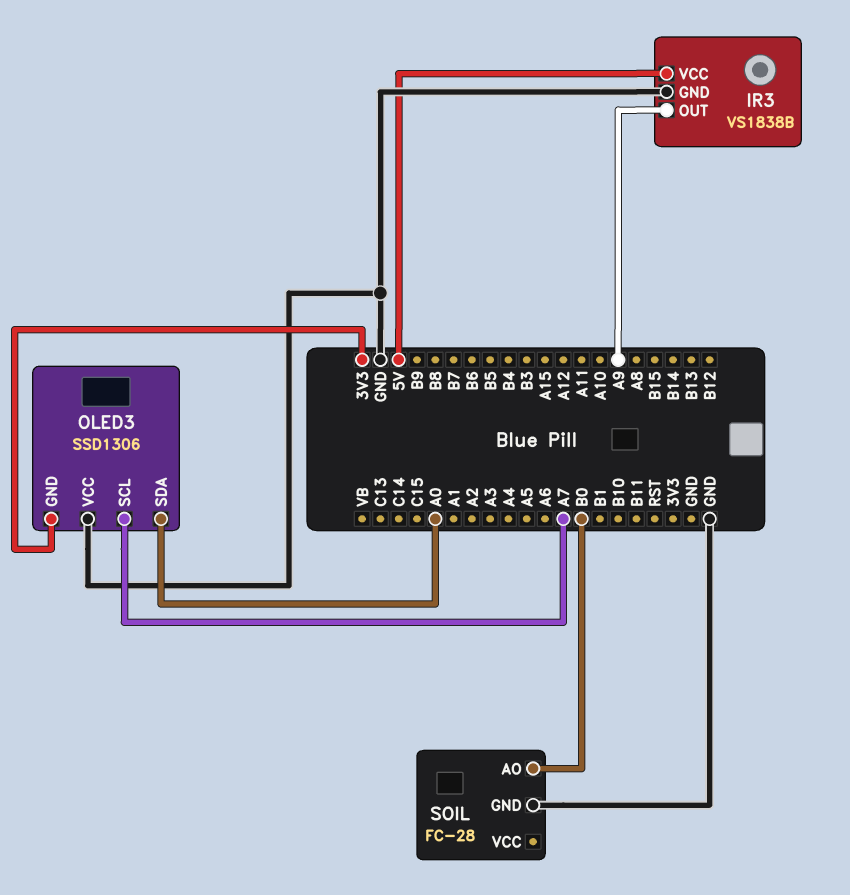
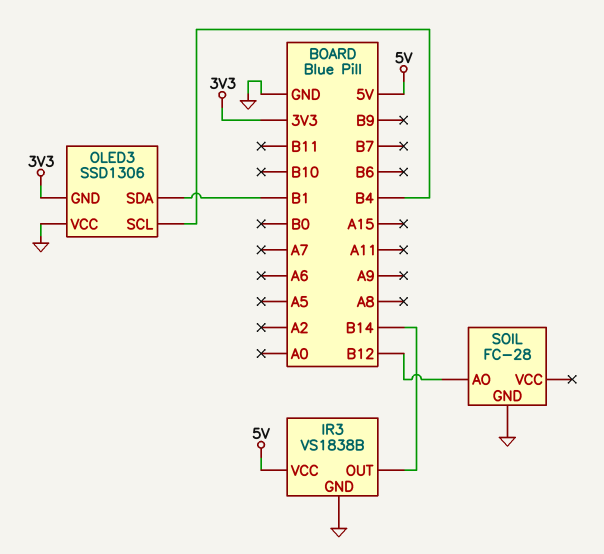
IR3 pin OUT: A9 -> B14
OLED3 pin SCL: A7 -> B4
OLED3 pin SDA: A0 -> B1
SOIL pin AO: B0 -> B12

